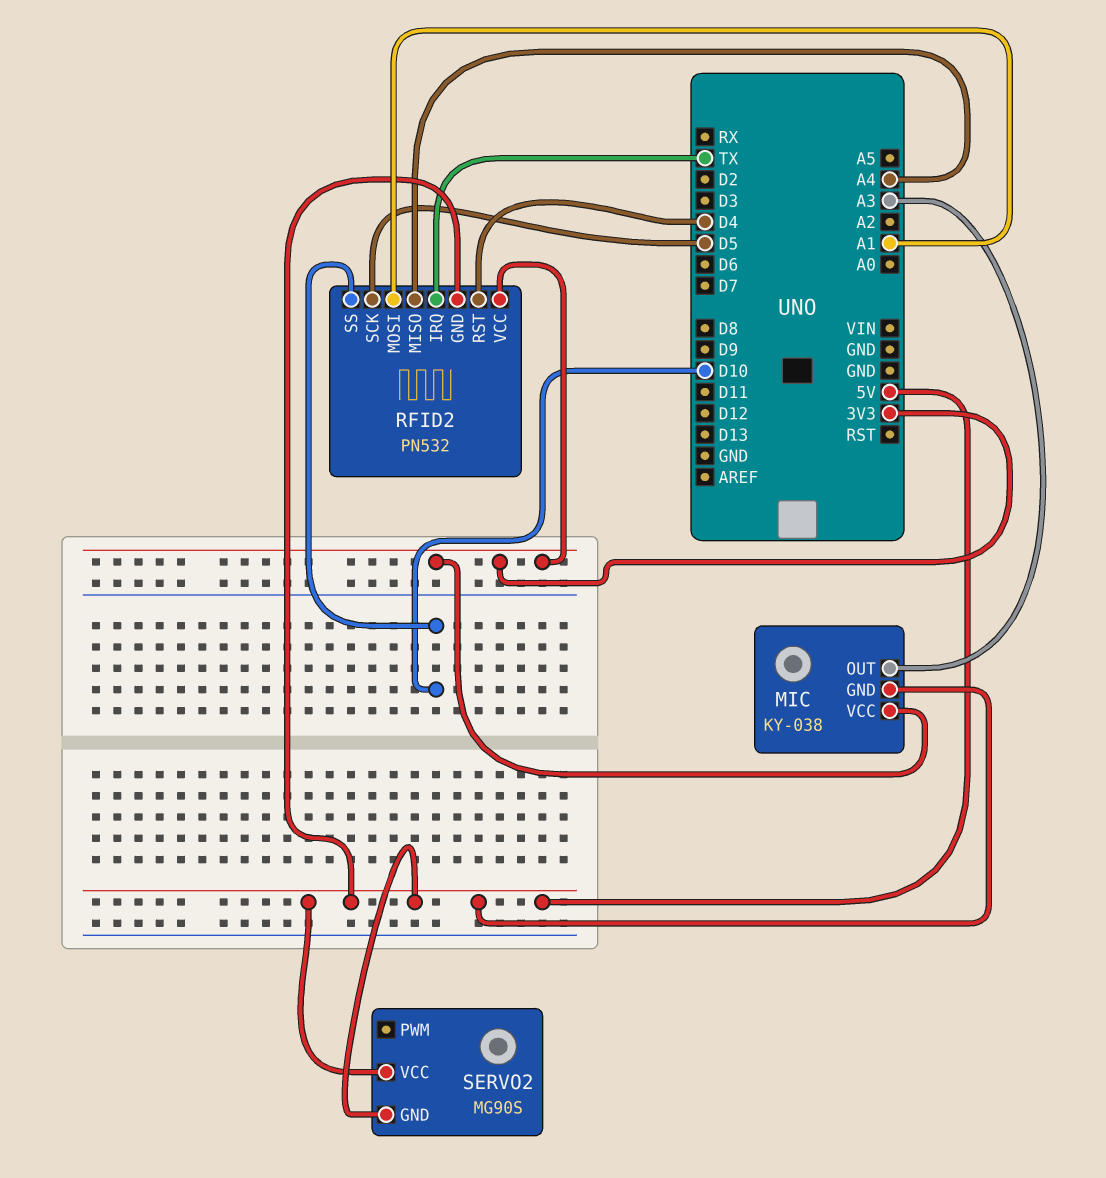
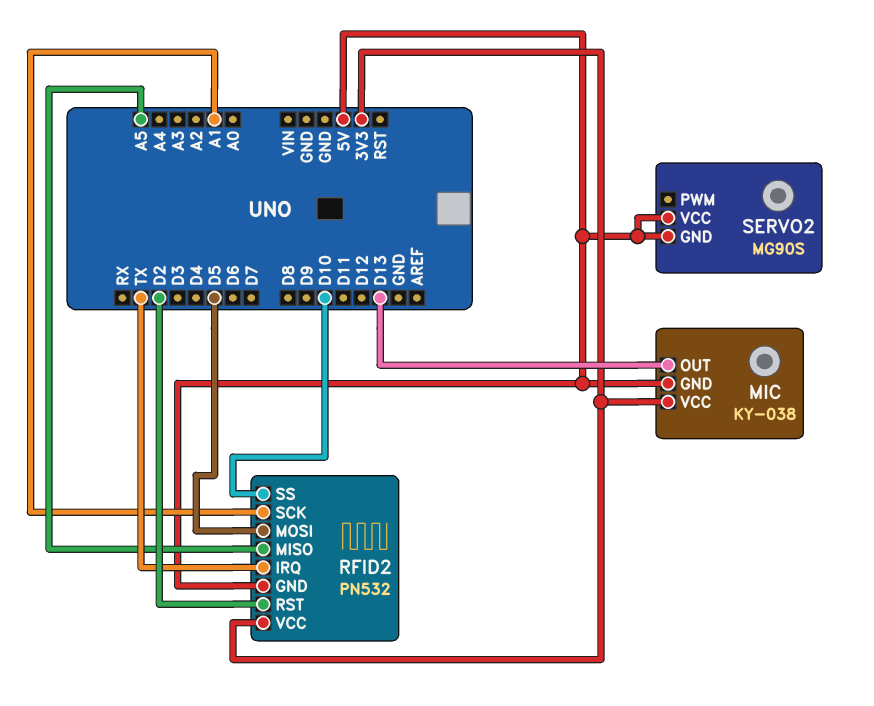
MIC pin OUT: A3 -> D13
RFID2 pin MISO: A4 -> A5
RFID2 pin MOSI: A1 -> D5
RFID2 pin RST: D4 -> D2
RFID2 pin SCK: D5 -> A1

